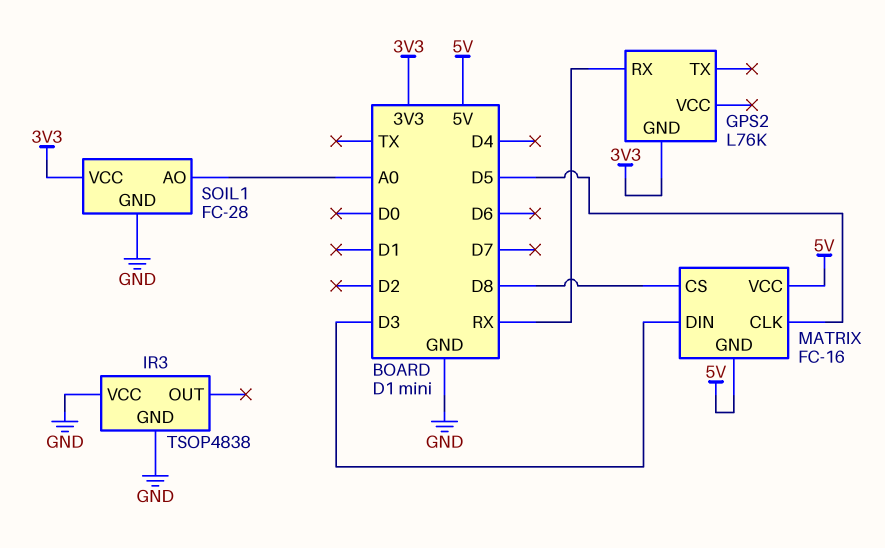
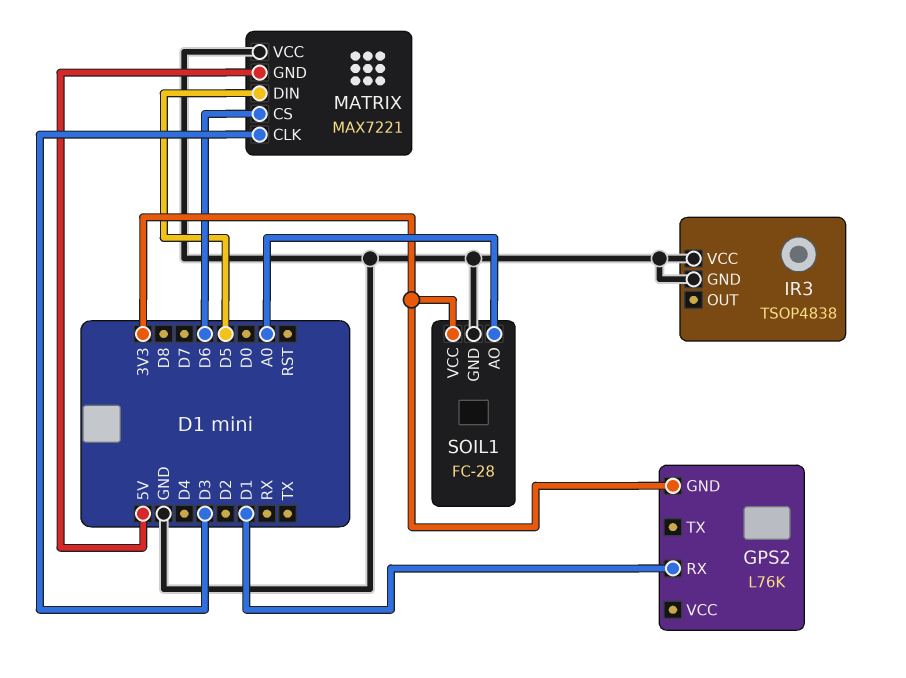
GPS2 pin RX: RX -> D1
MATRIX: FC-16 -> MAX7221
MATRIX pin CLK: D5 -> D3
MATRIX pin CS: D8 -> D6
MATRIX pin DIN: D3 -> D5
MATRIX pin VCC: 5V -> GND

